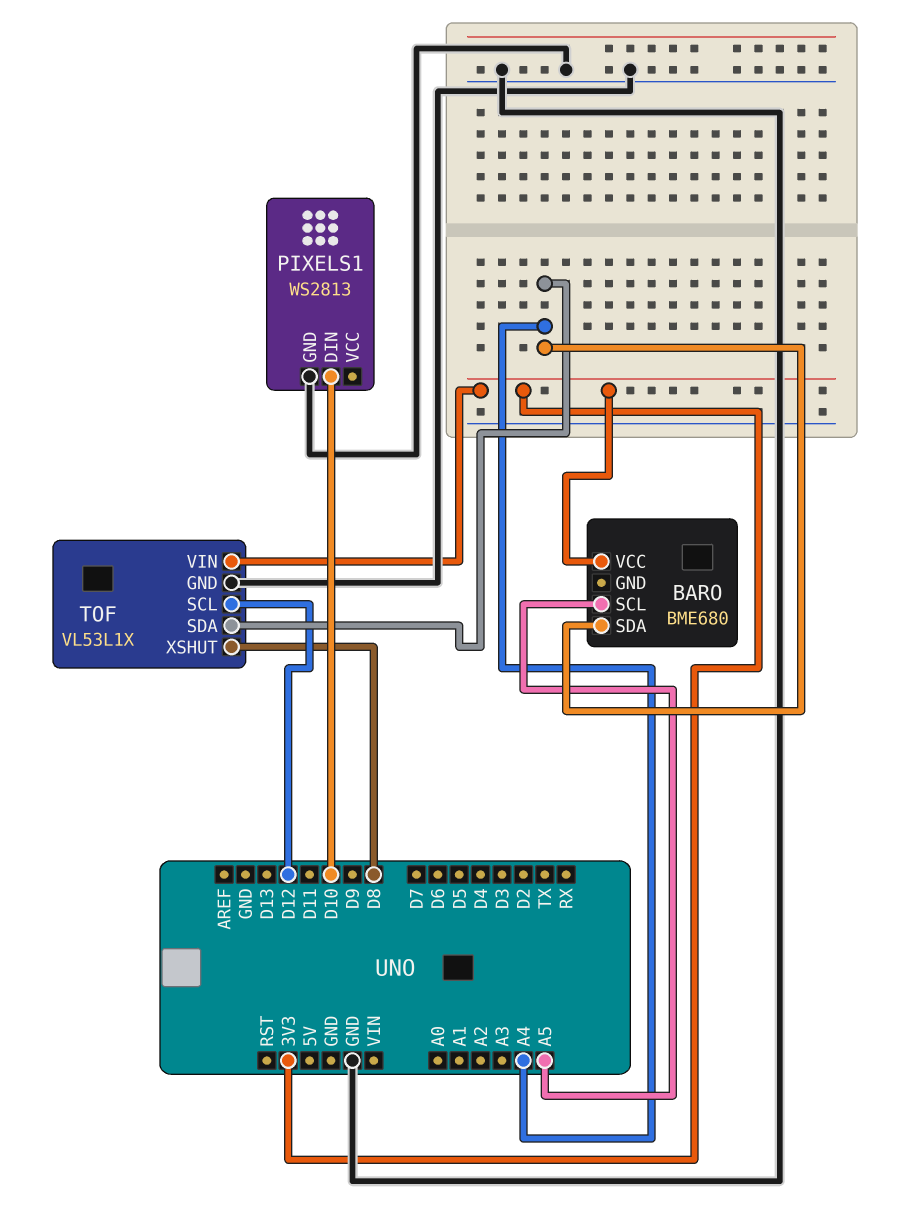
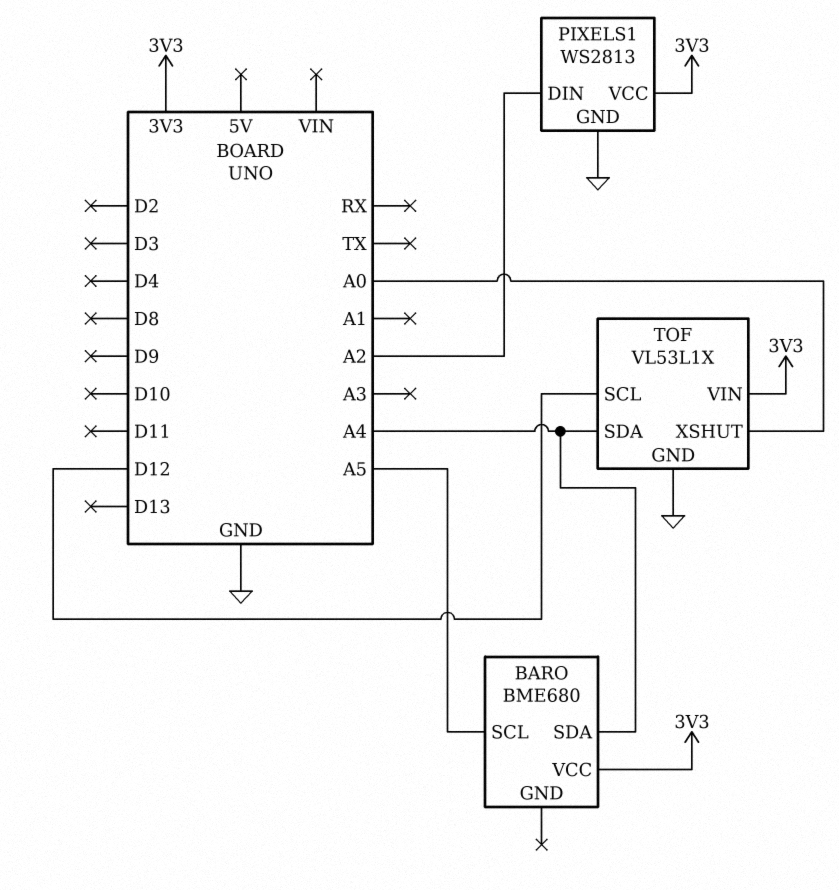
PIXELS1 pin DIN: D10 -> A2
PIXELS1 pin VCC: none -> 3V3
TOF pin XSHUT: D8 -> A0

